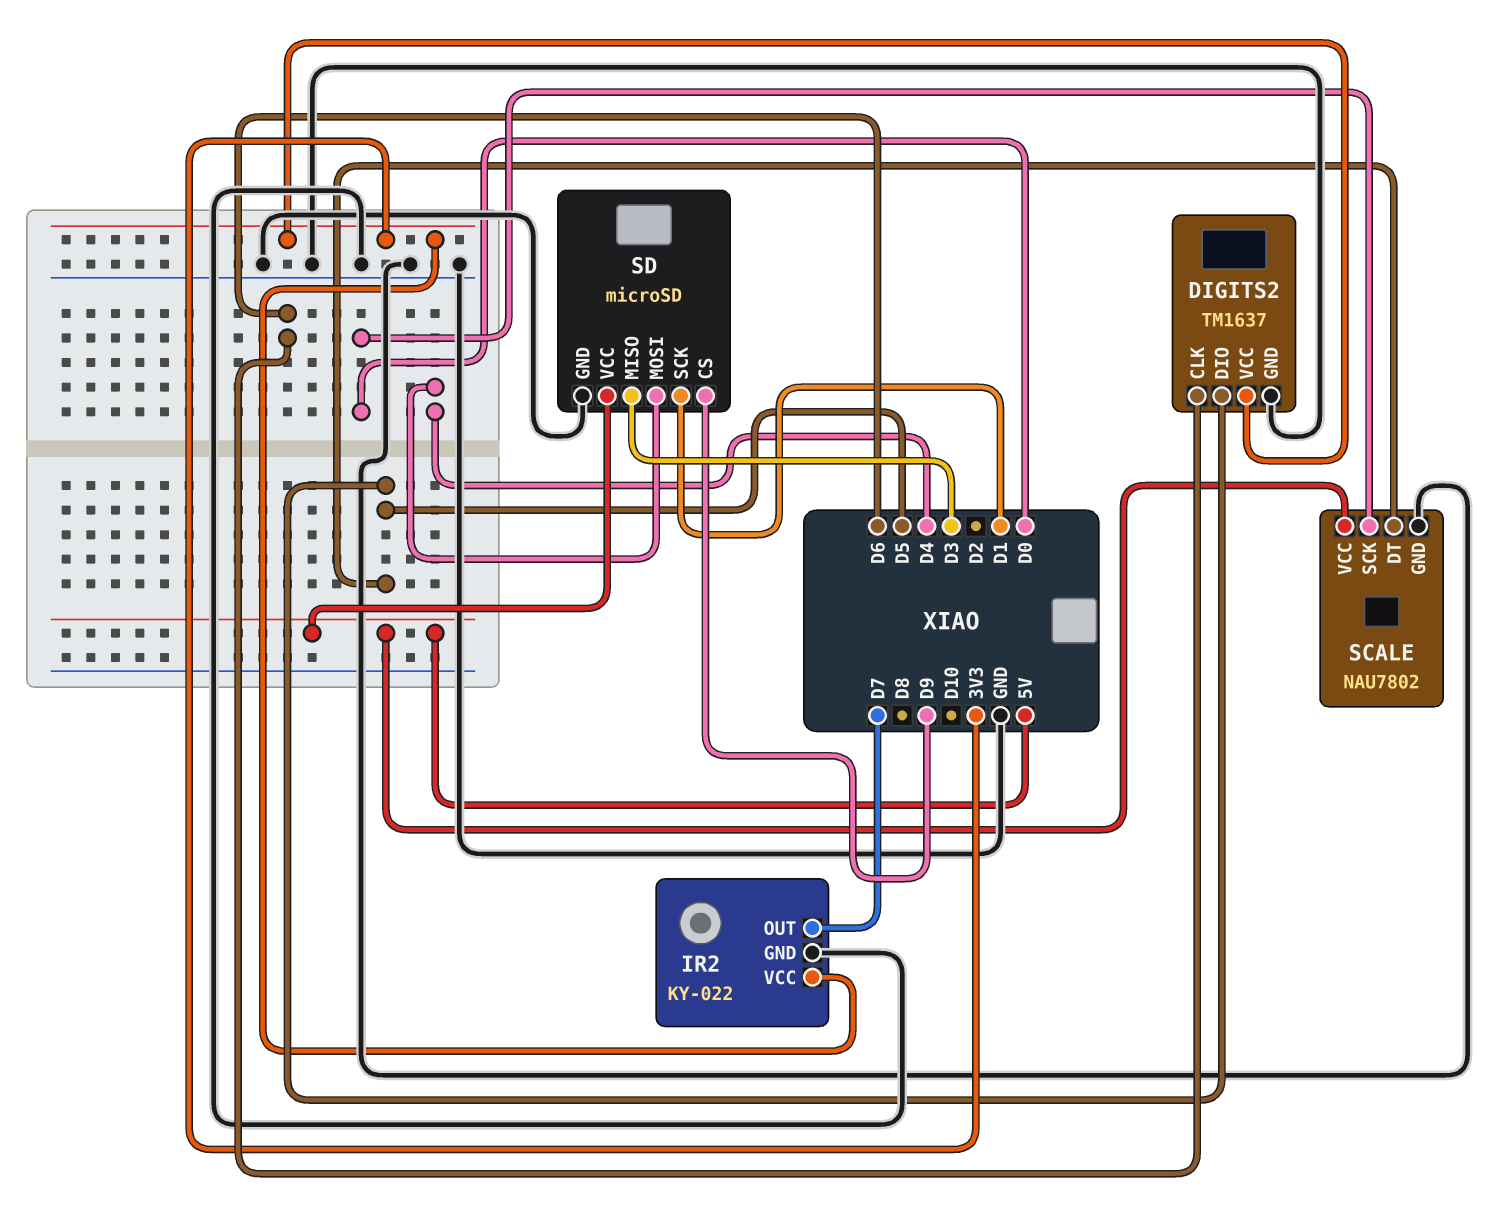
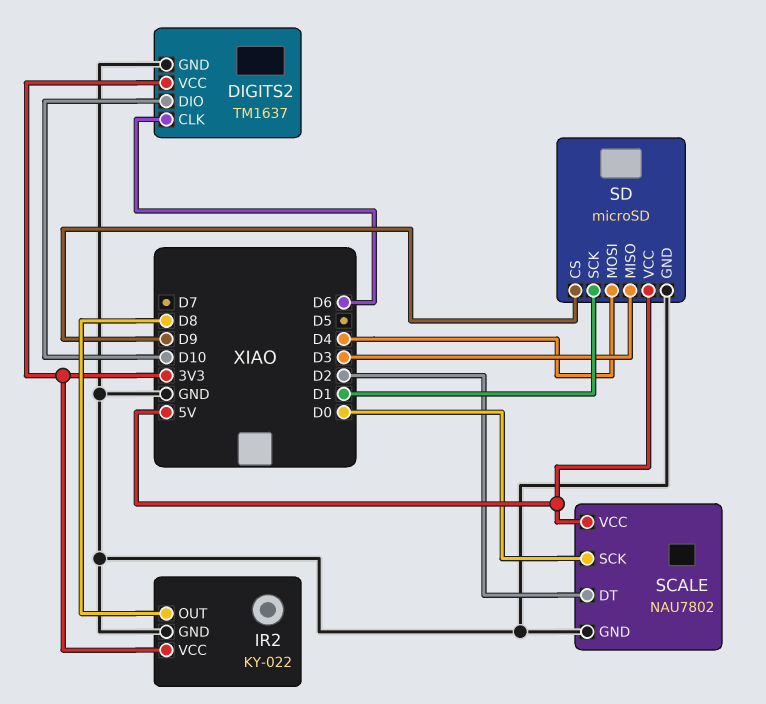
DIGITS2 pin DIO: D5 -> D10
IR2 pin OUT: D7 -> D8
SCALE pin DT: D5 -> D2

